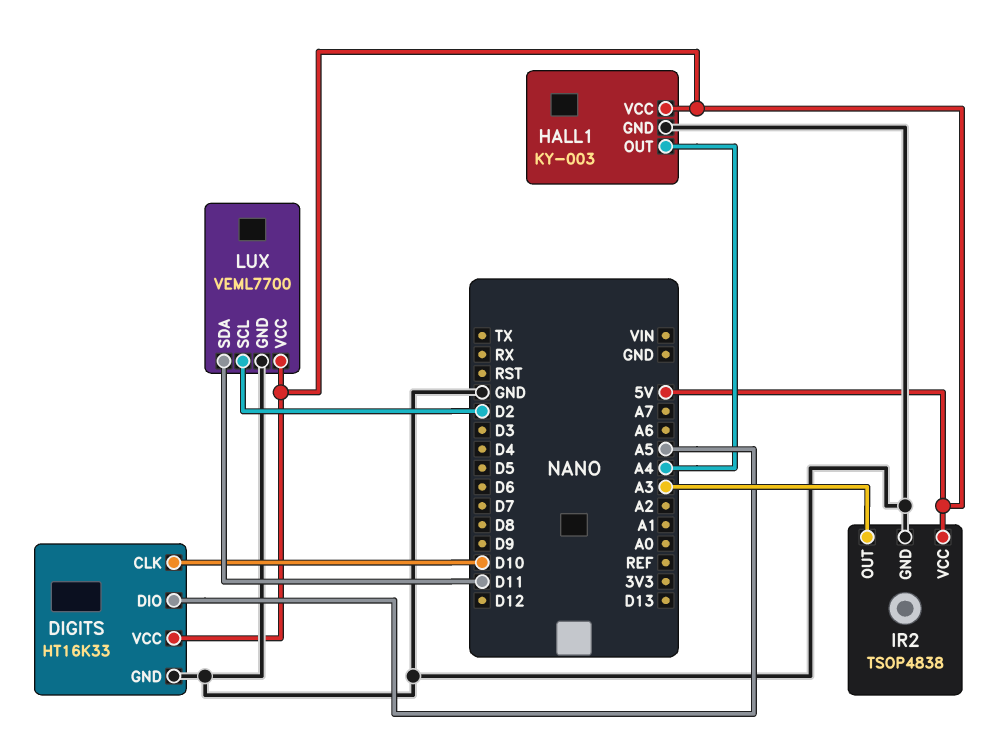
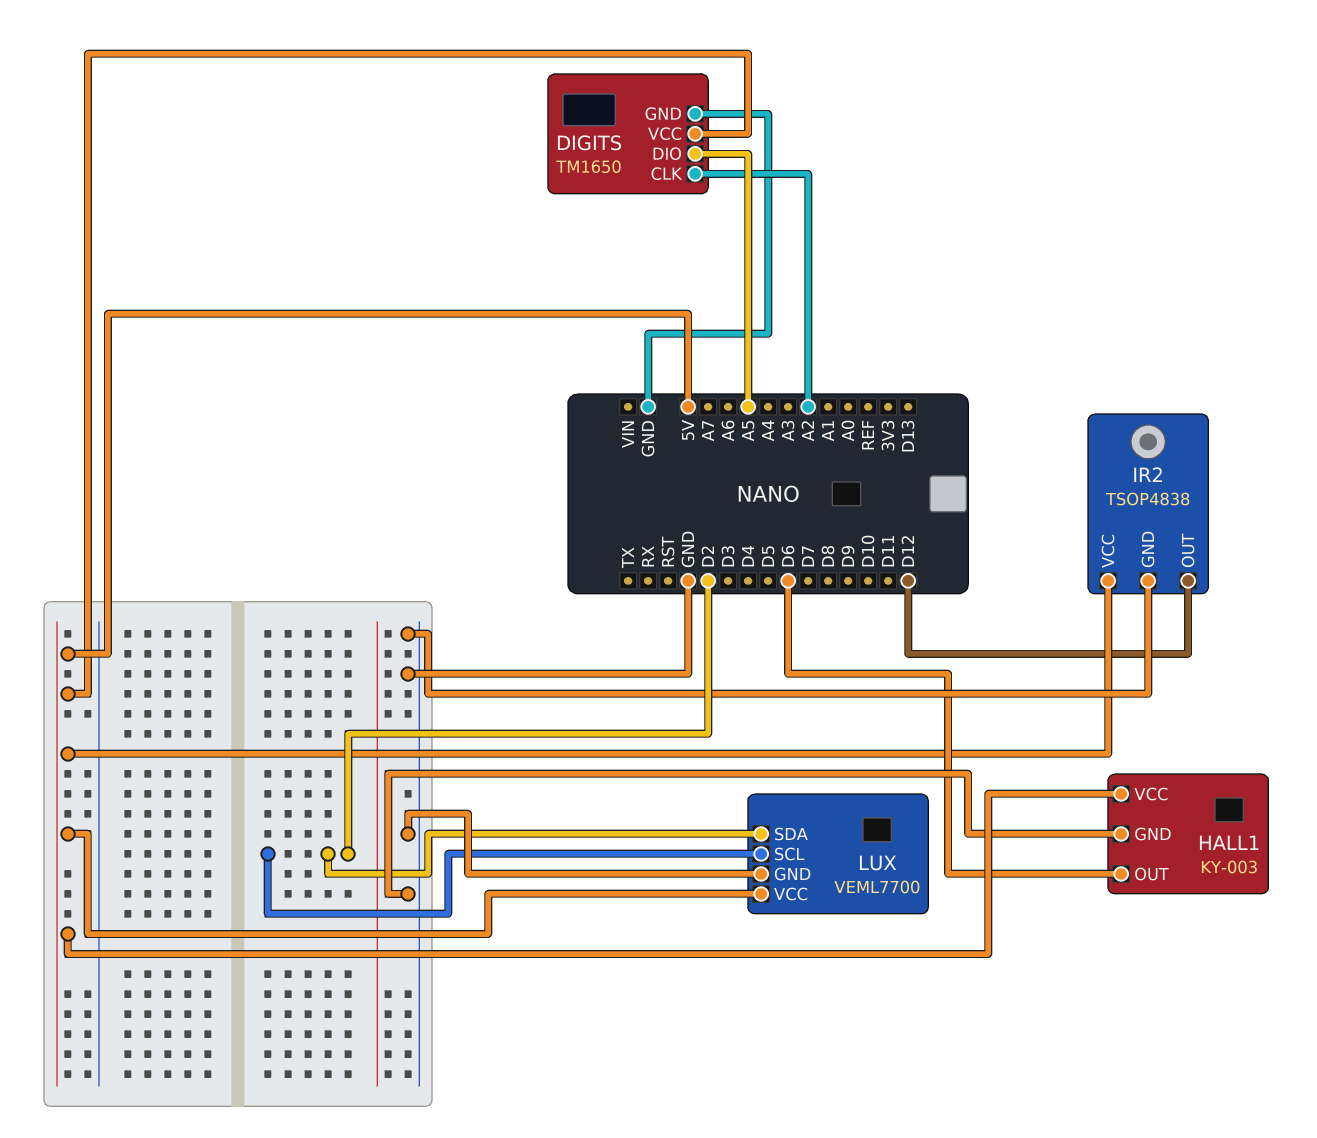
DIGITS: HT16K33 -> TM1650
DIGITS pin CLK: D10 -> A2
HALL1 pin OUT: A4 -> D6
IR2 pin OUT: A3 -> D12
LUX pin SDA: D11 -> D2

